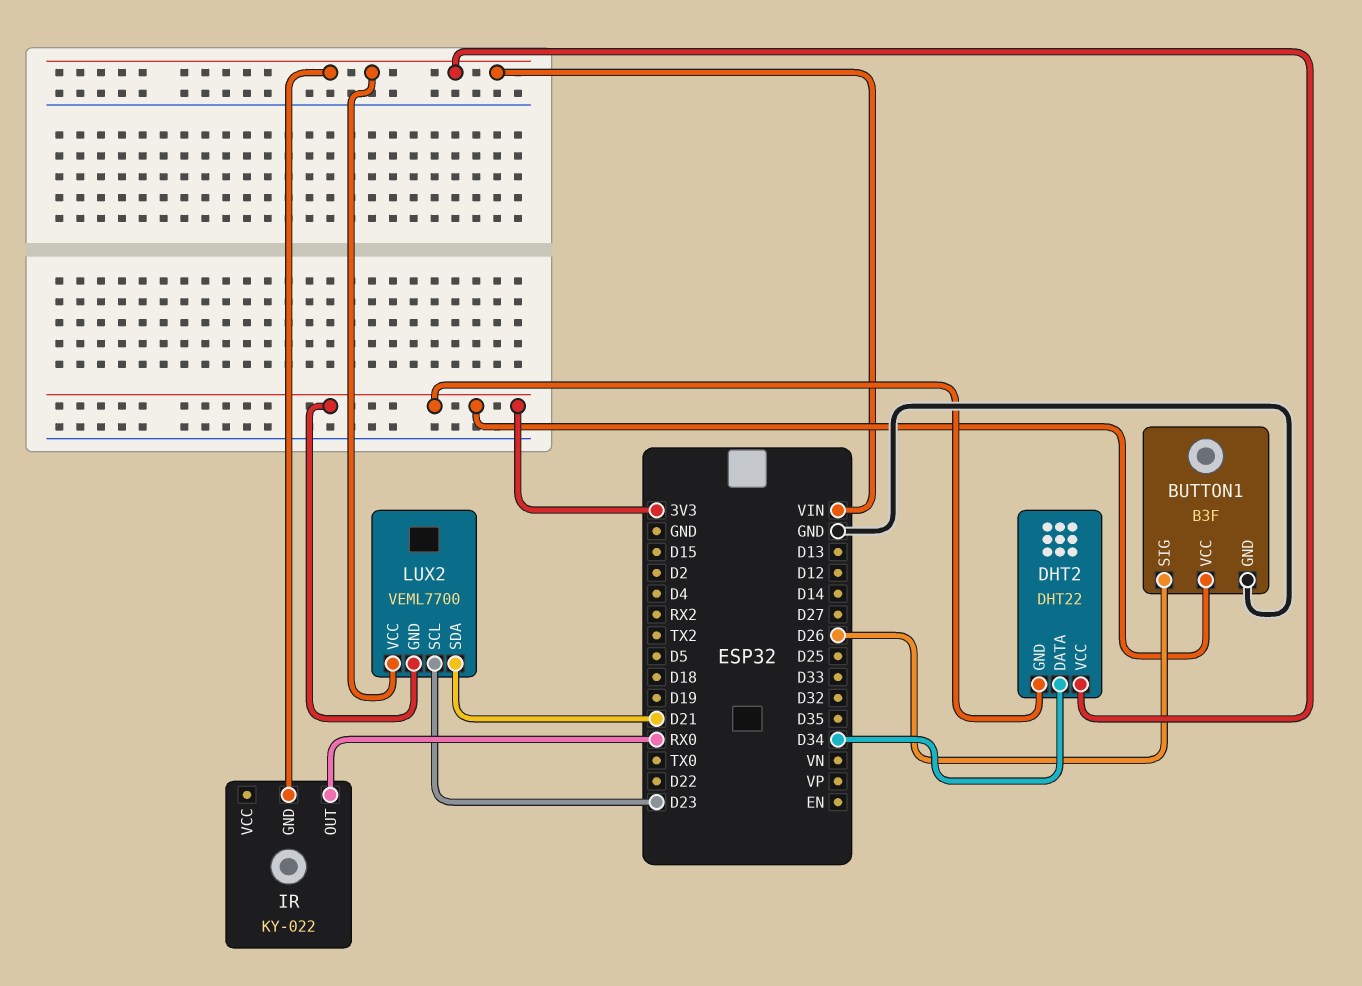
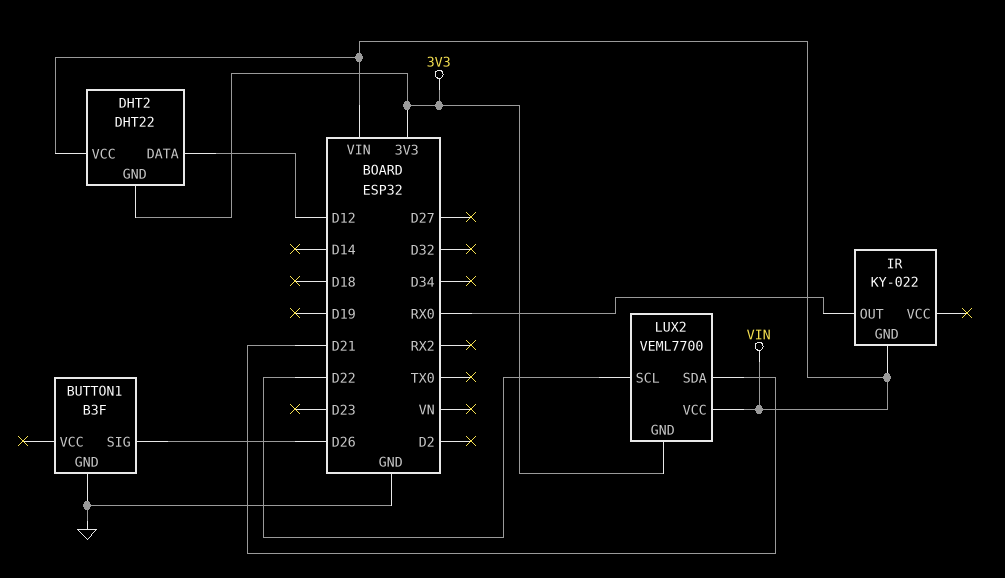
BUTTON1 pin VCC: 3V3 -> none
DHT2 pin DATA: D34 -> D12
LUX2 pin SCL: D23 -> D22

